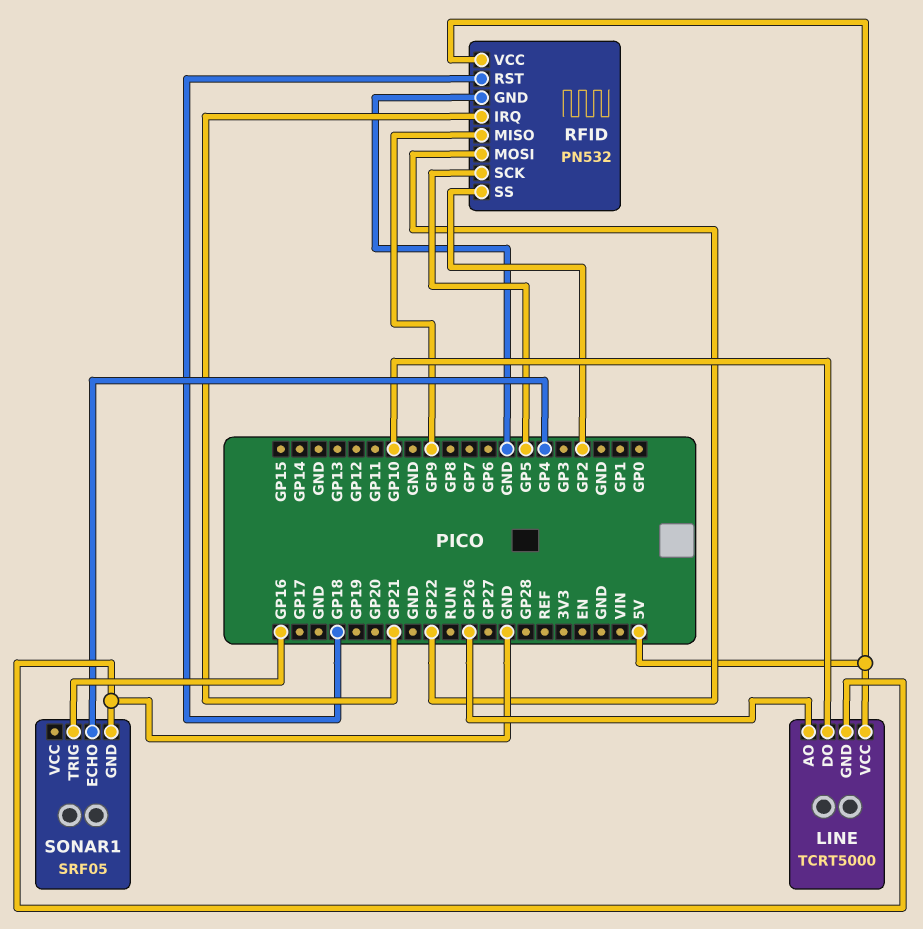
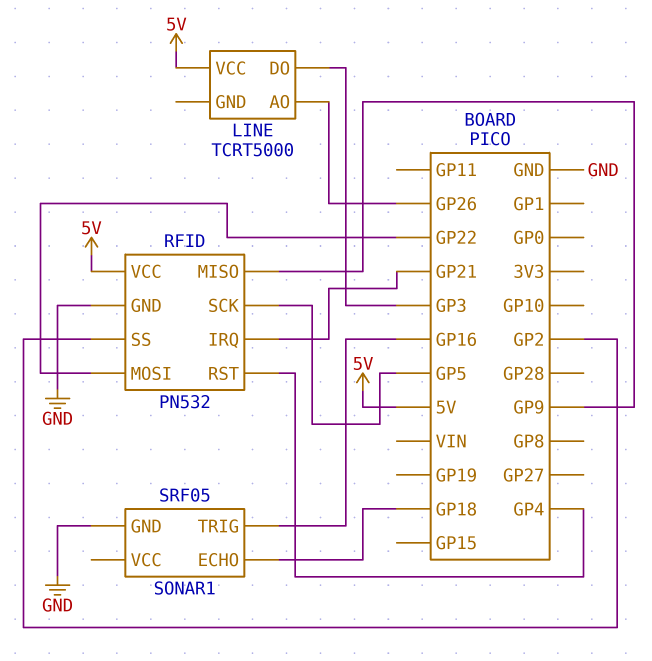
LINE pin DO: GP10 -> GP3
LINE pin GND: GND -> none
RFID pin RST: GP18 -> GP4
SONAR1 pin ECHO: GP4 -> GP18

